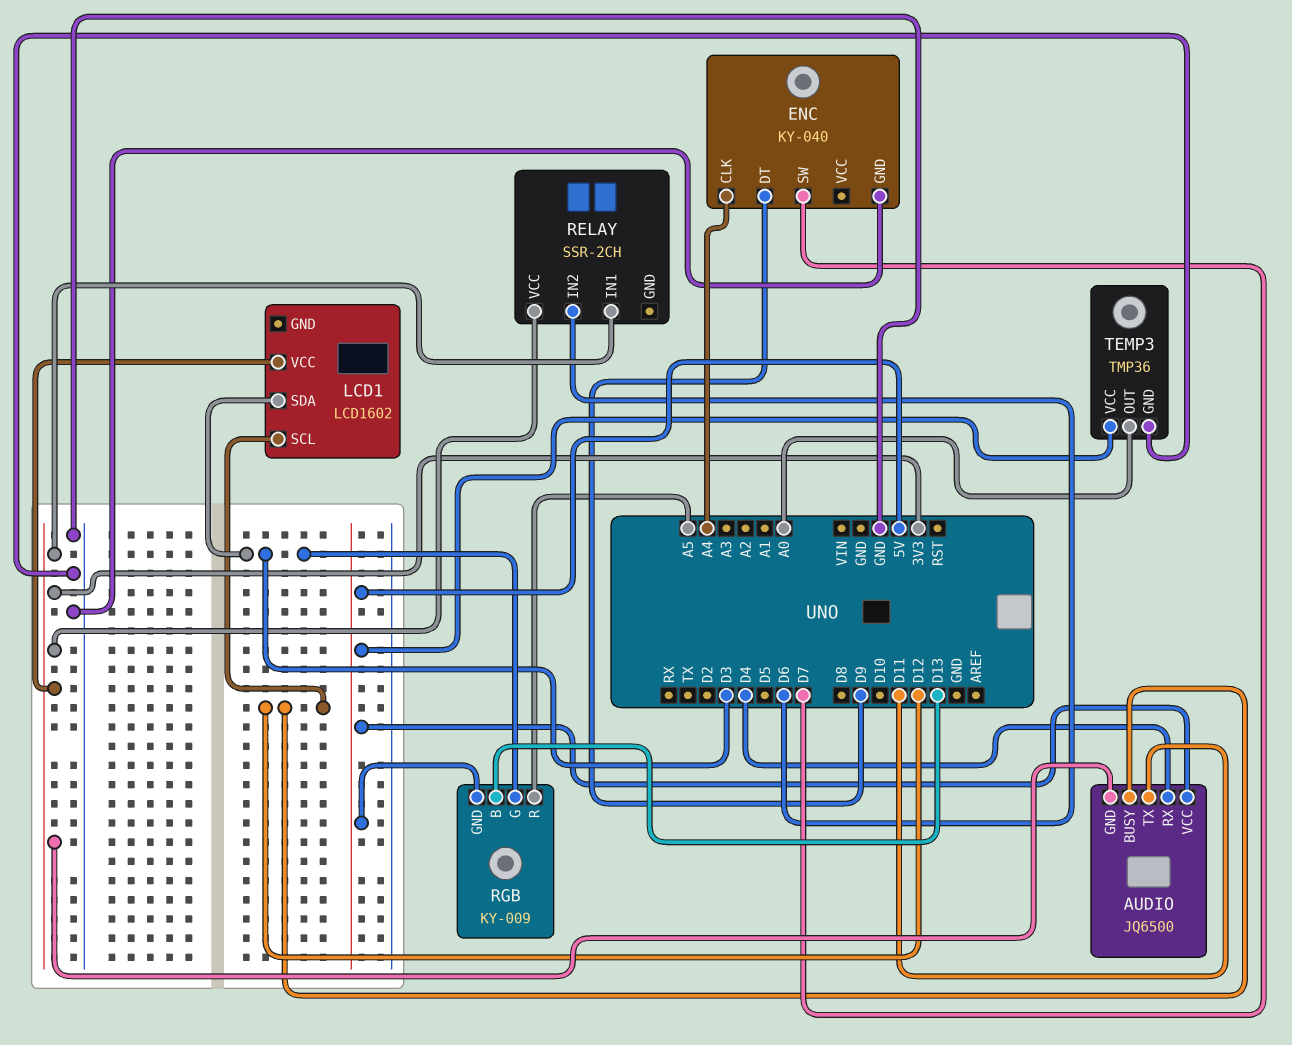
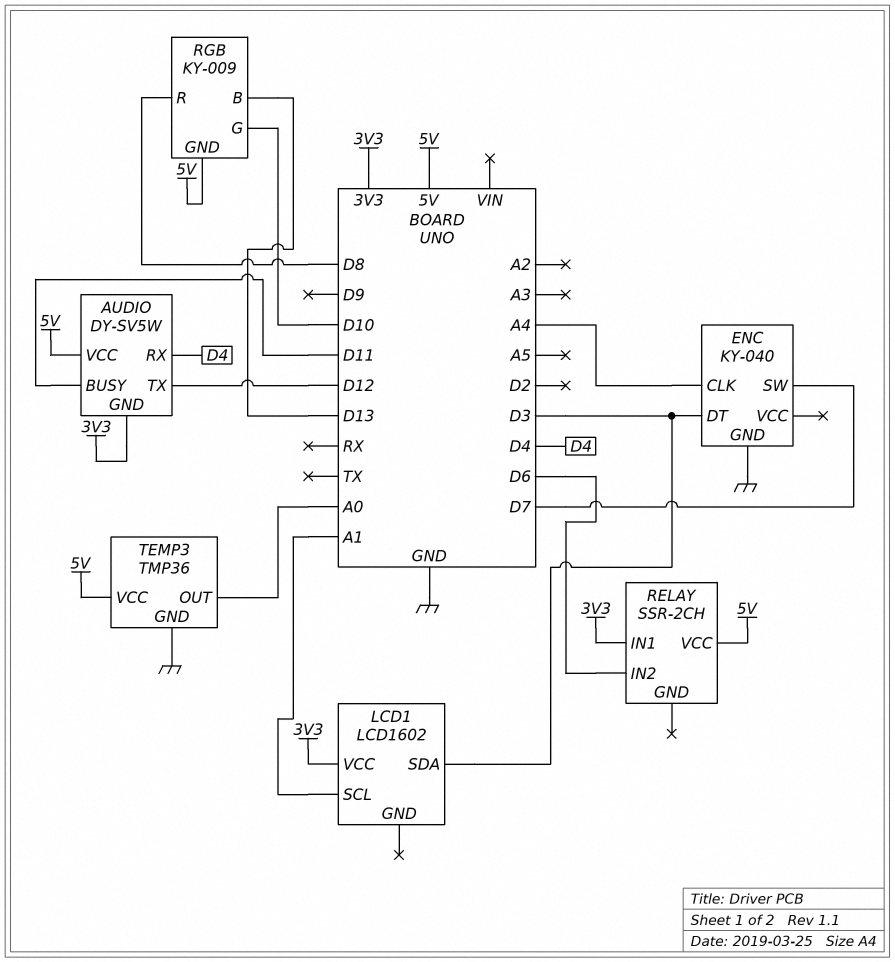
AUDIO: JQ6500 -> DY-SV5W
AUDIO pin BUSY: D12 -> D11
AUDIO pin TX: D11 -> D12
ENC pin DT: D9 -> D3
LCD1 pin SCL: D12 -> A1
RELAY pin VCC: 3V3 -> 5V
RGB pin G: D3 -> D10
RGB pin R: A5 -> D8

